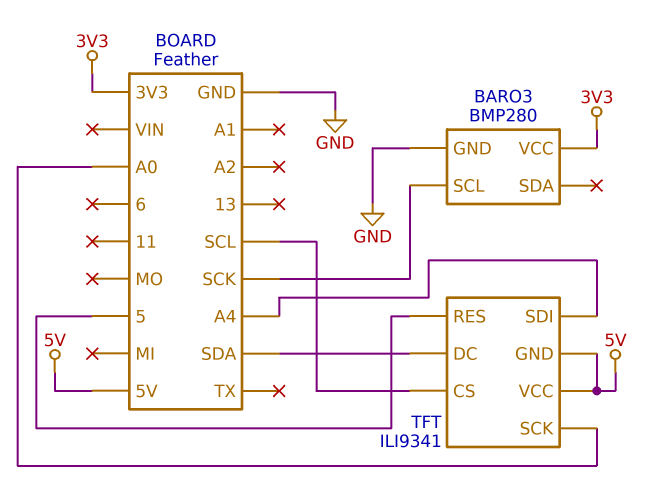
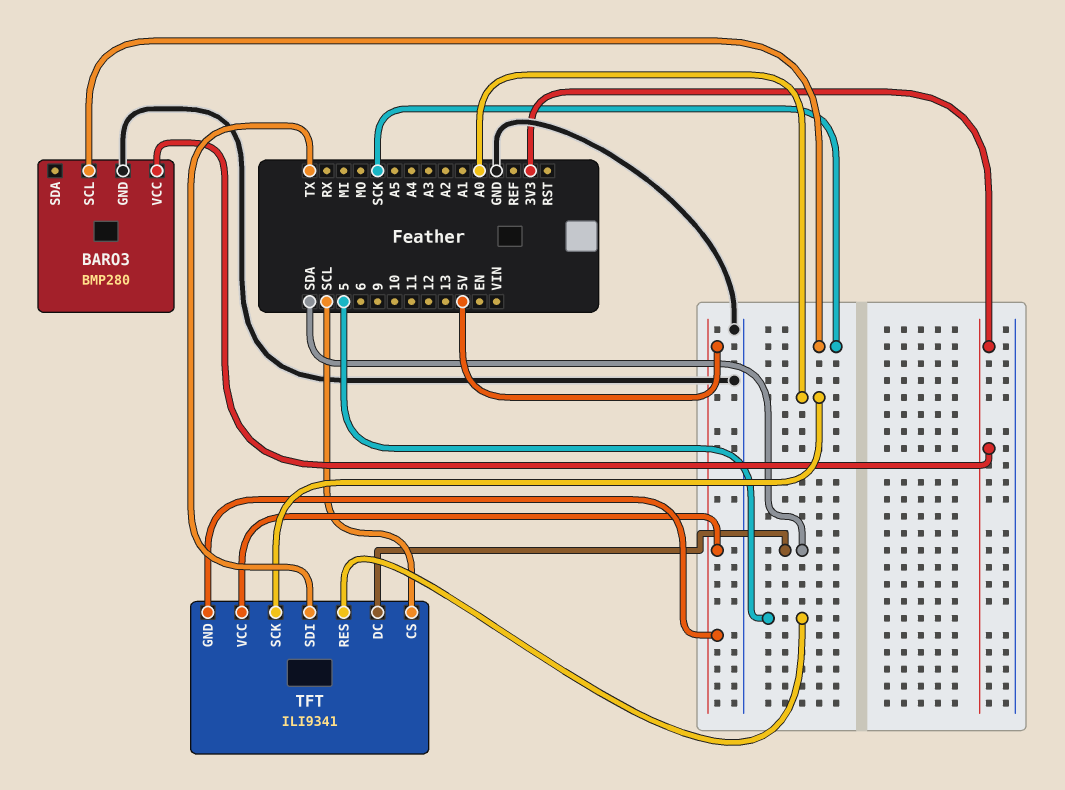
TFT pin SDI: A4 -> TX

